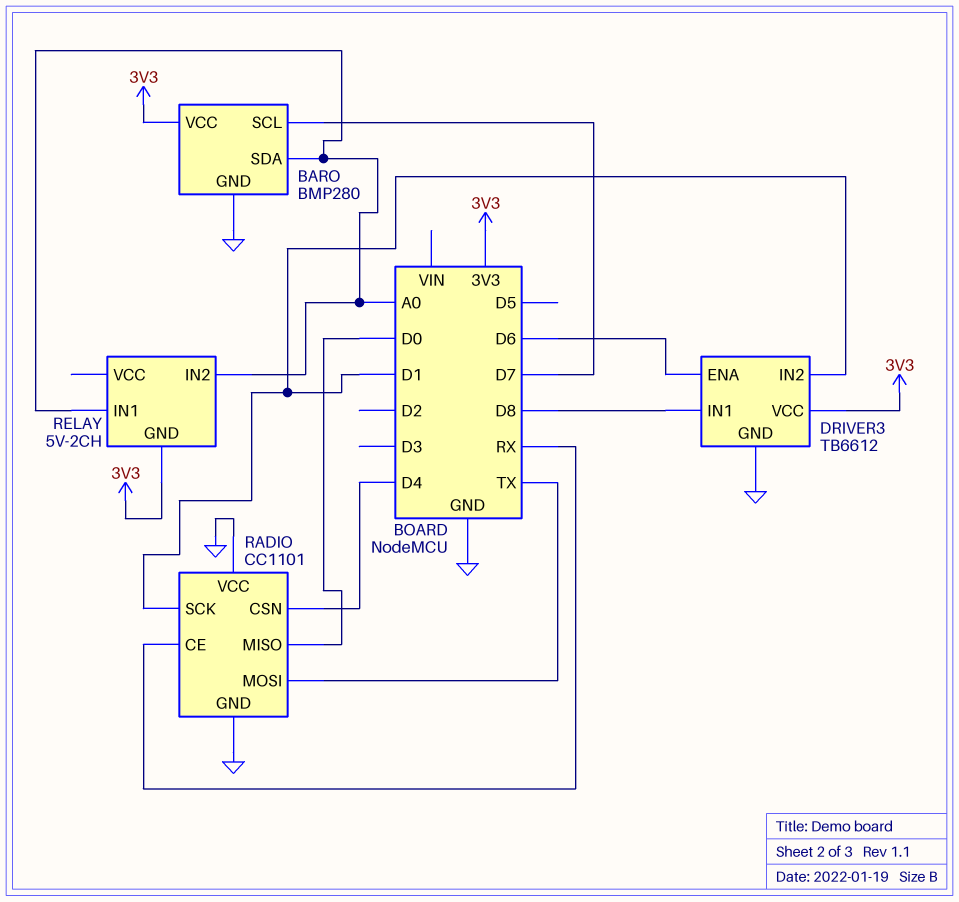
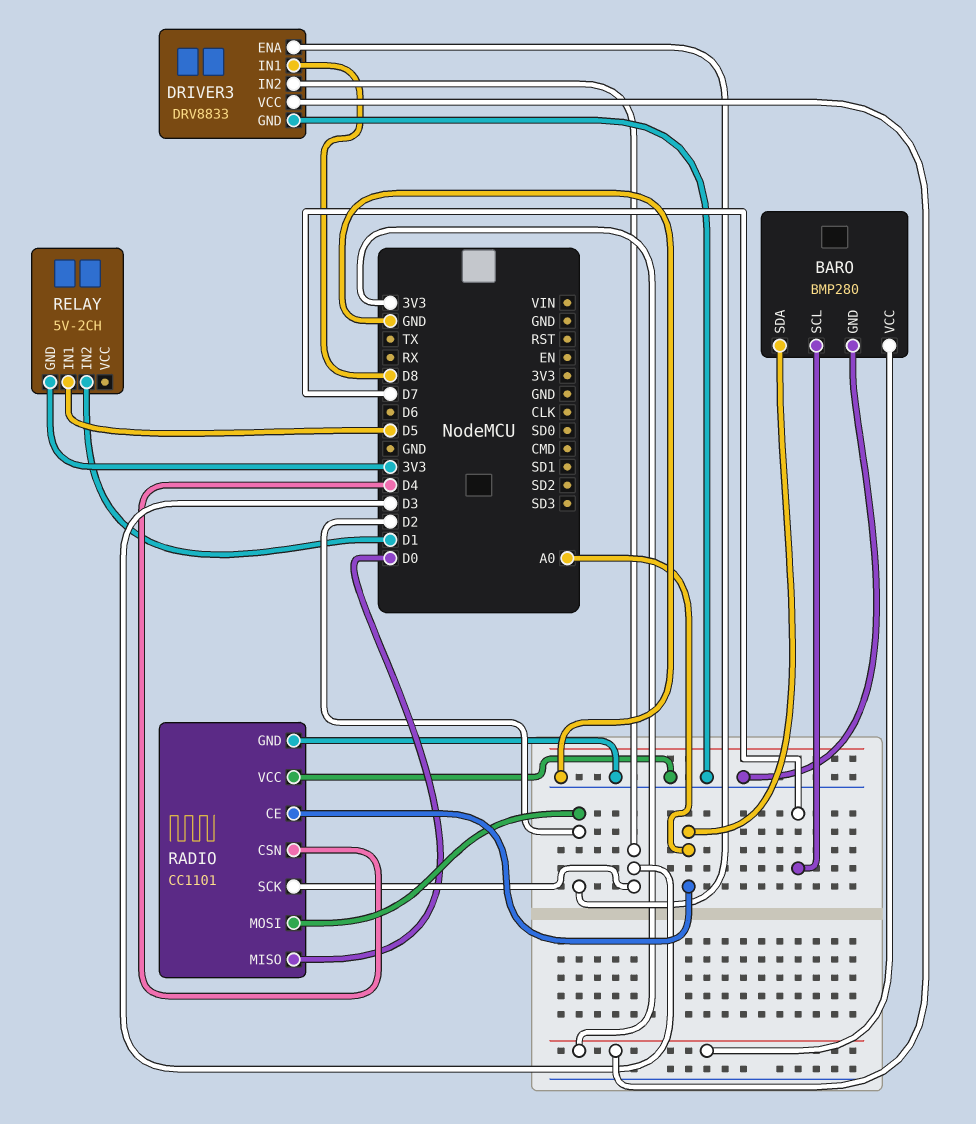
DRIVER3: TB6612 -> DRV8833
DRIVER3 pin ENA: D6 -> D2
DRIVER3 pin IN2: D1 -> D3
RADIO pin CE: RX -> A0
RADIO pin MOSI: TX -> D2
RADIO pin SCK: D1 -> D3
RELAY pin IN1: A0 -> D5
RELAY pin IN2: A0 -> D1

